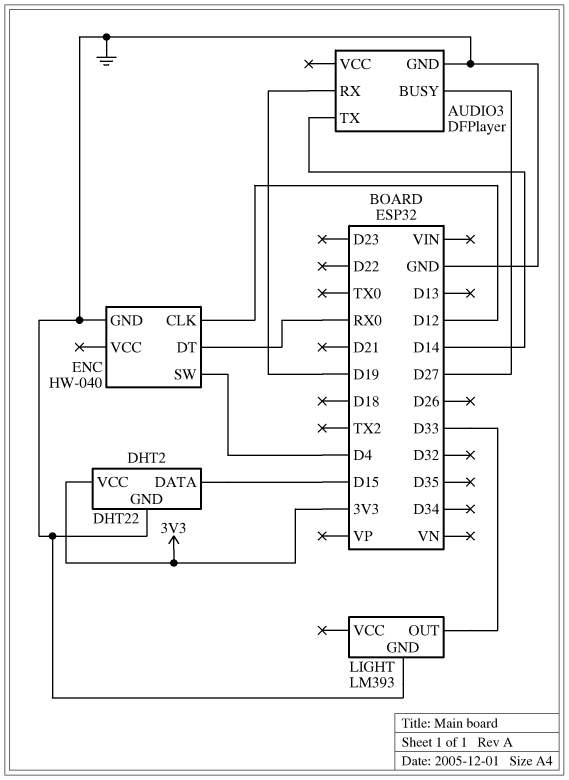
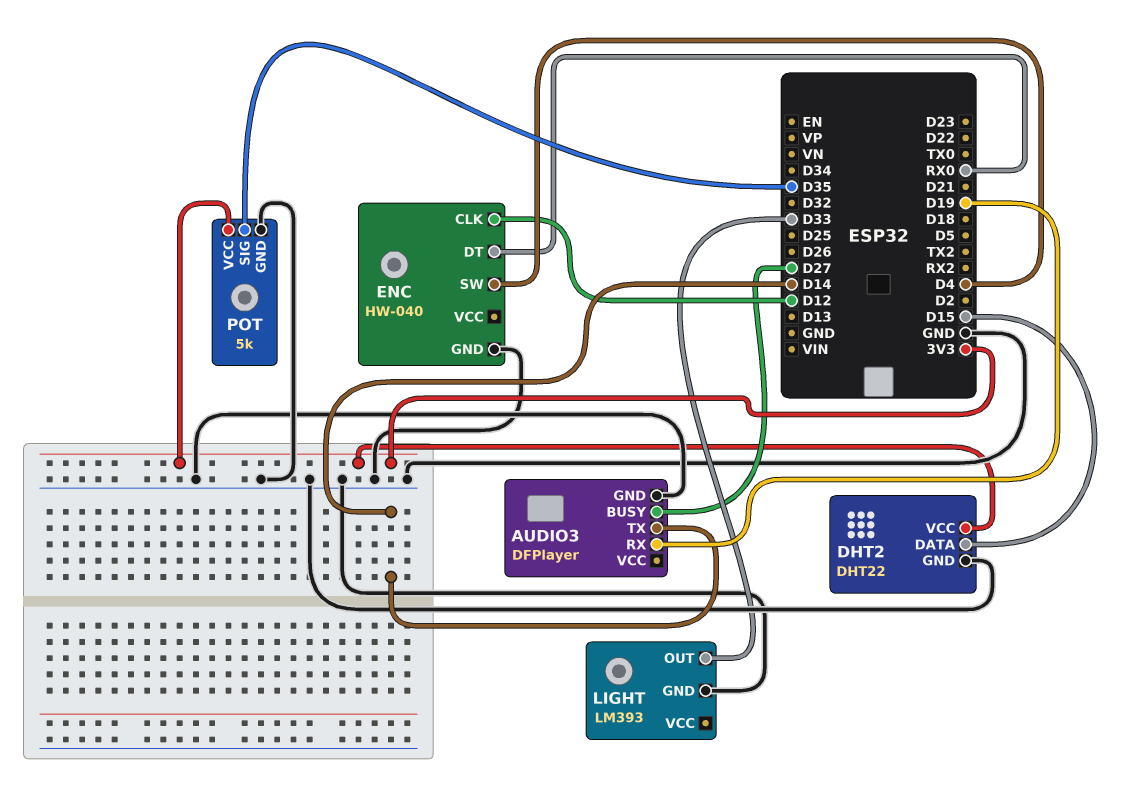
POT: none -> 5k
POT pin GND: none -> GND
POT pin SIG: none -> D35
POT pin VCC: none -> 3V3

